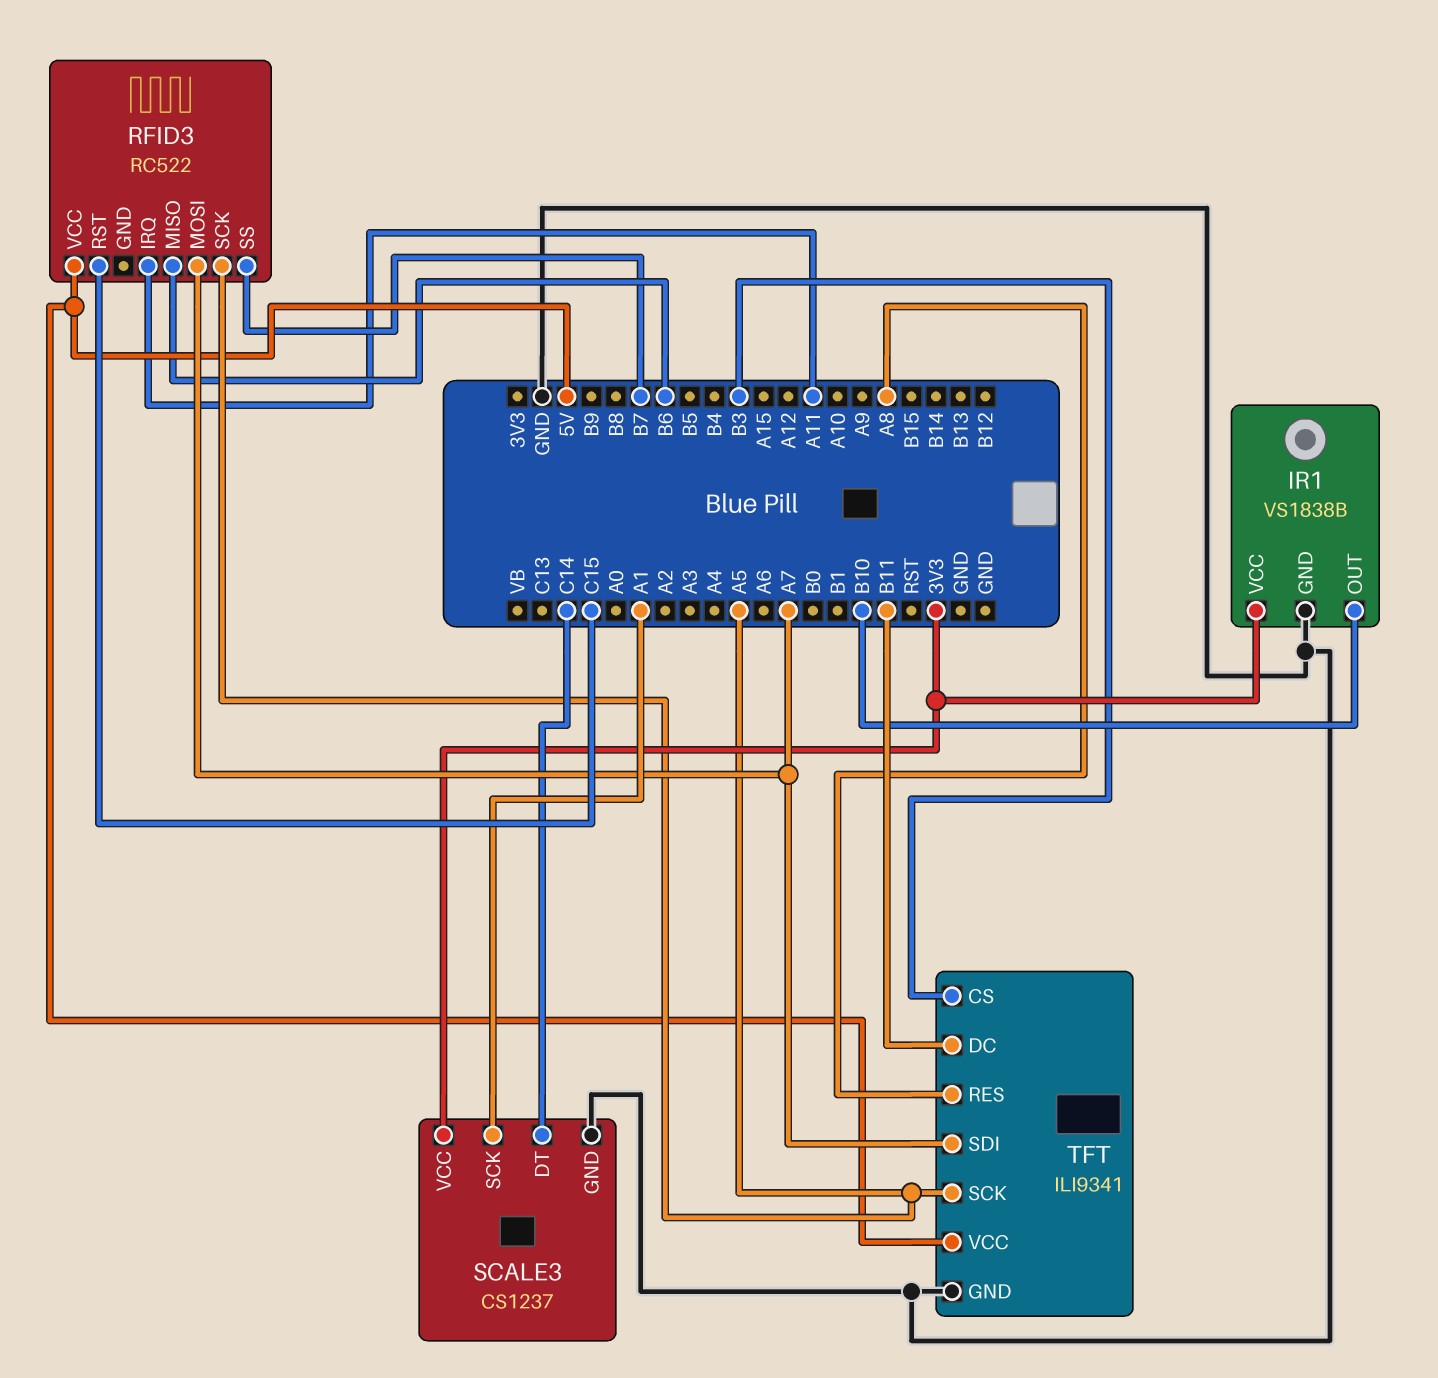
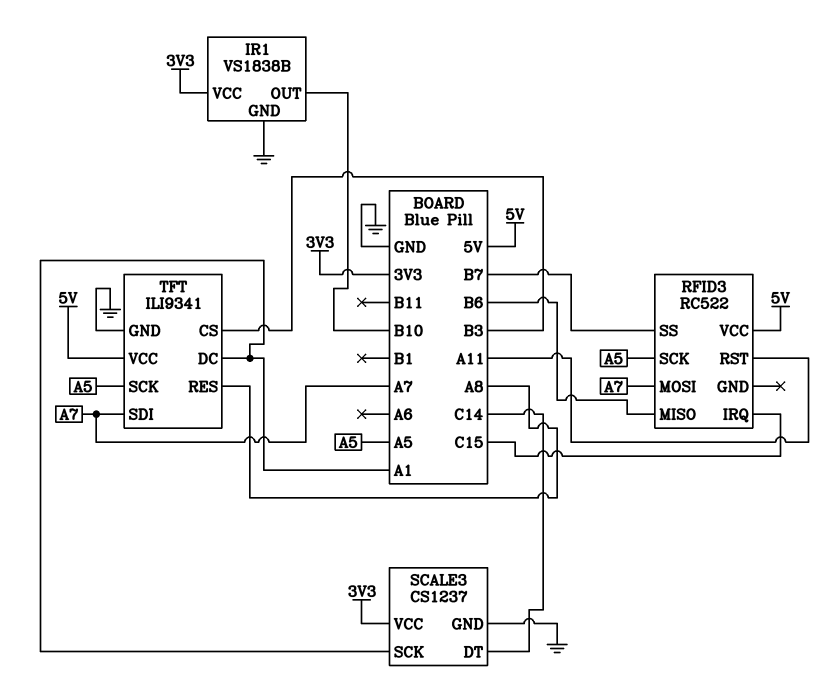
RFID3 pin IRQ: A11 -> C15
RFID3 pin RST: C15 -> A11
TFT pin DC: B11 -> A1

